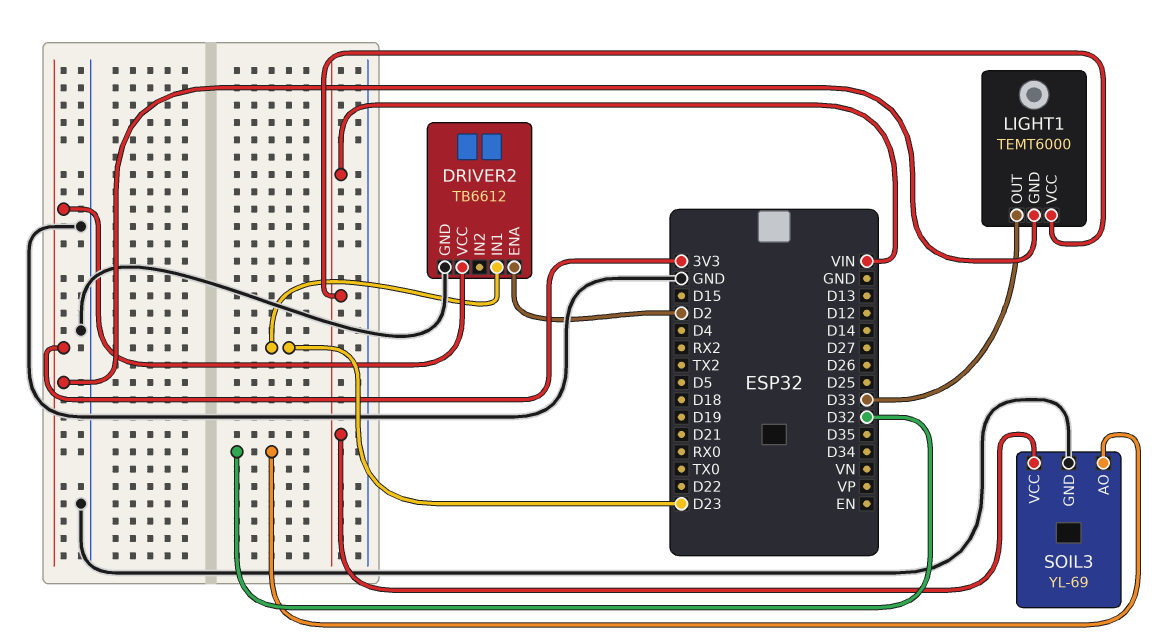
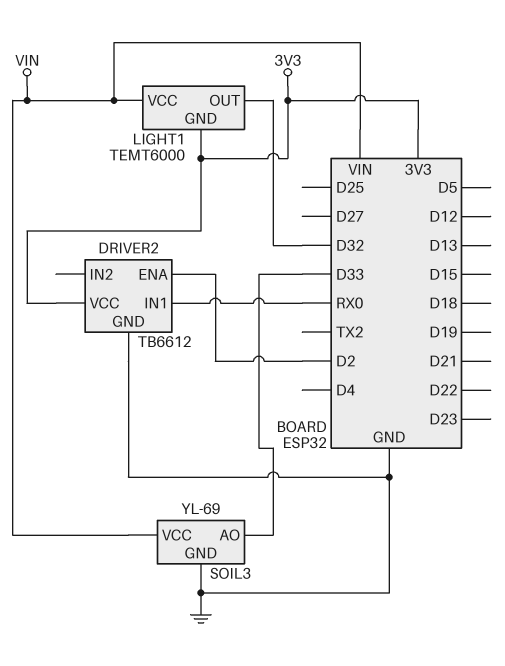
DRIVER2 pin IN1: D23 -> RX0
LIGHT1 pin OUT: D33 -> D32
SOIL3 pin AO: D32 -> D33

